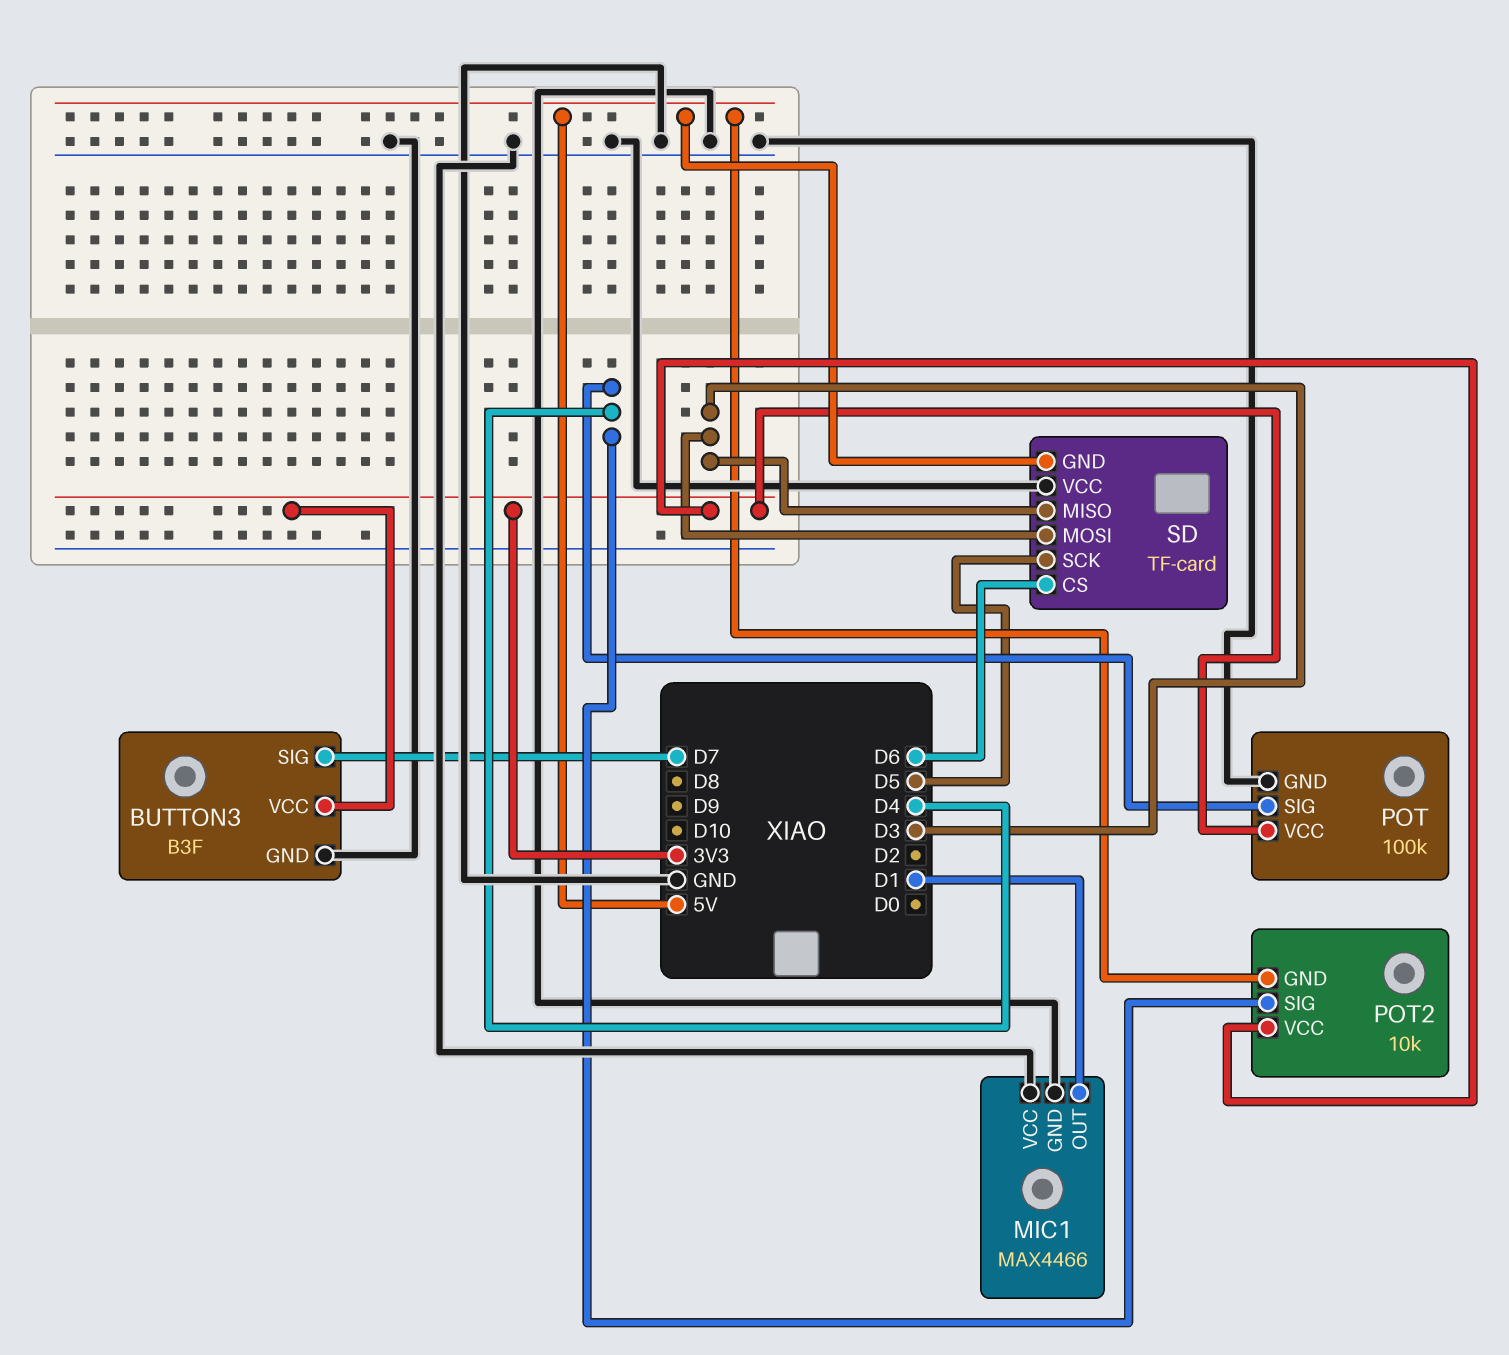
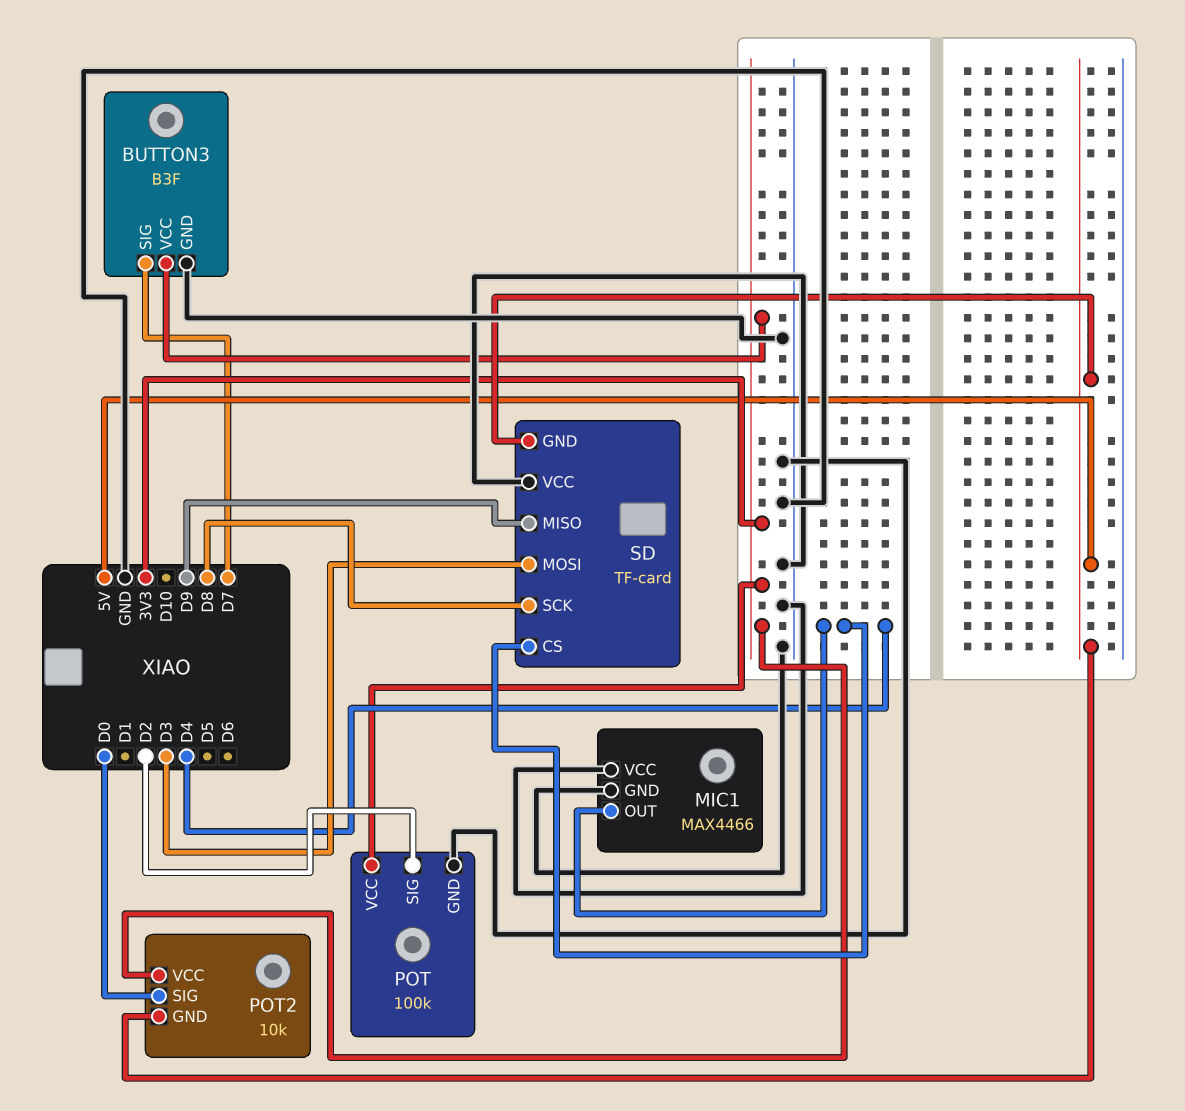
MIC1 pin OUT: D1 -> D4
POT pin SIG: D4 -> D2
POT2 pin SIG: D4 -> D0
SD pin CS: D6 -> D4
SD pin MISO: D3 -> D9
SD pin SCK: D5 -> D8

